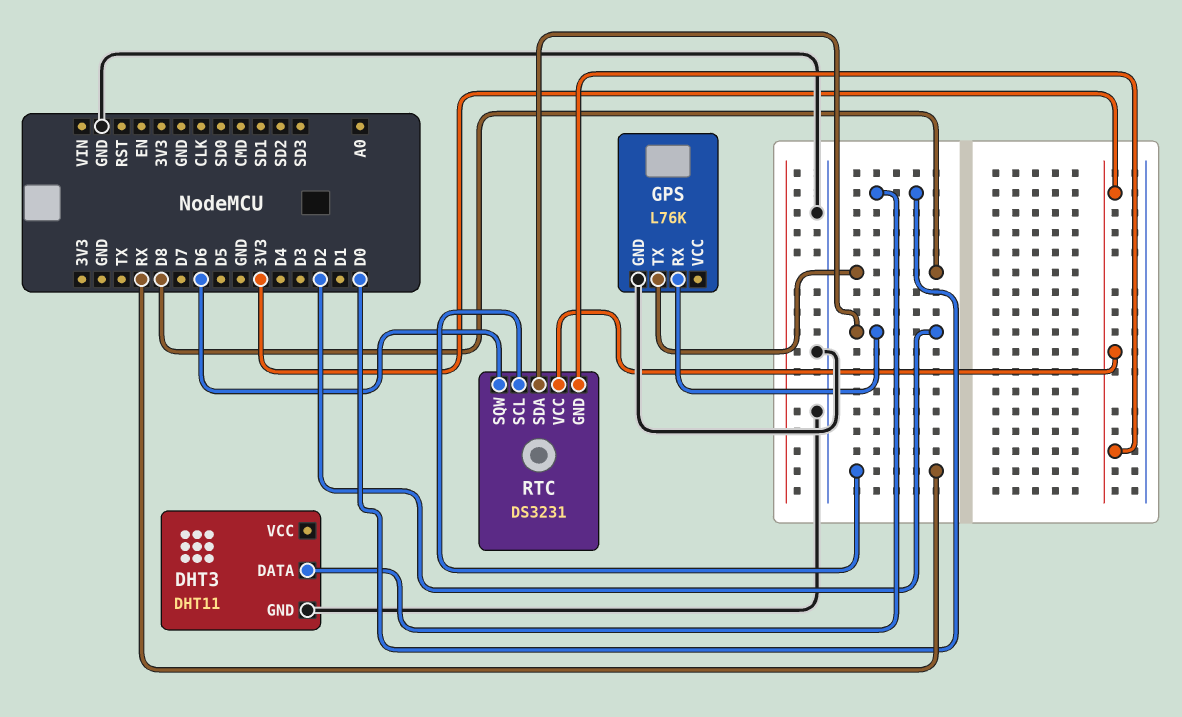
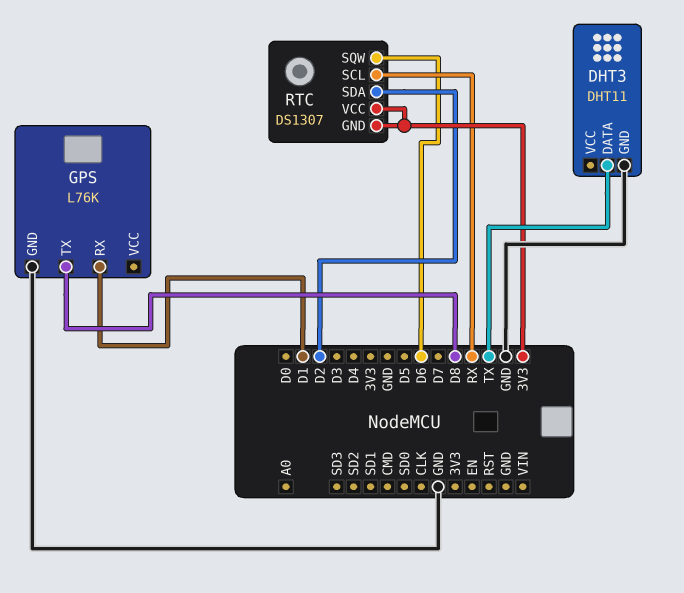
DHT3 pin DATA: D0 -> TX
GPS pin RX: D2 -> D1
RTC: DS3231 -> DS1307

